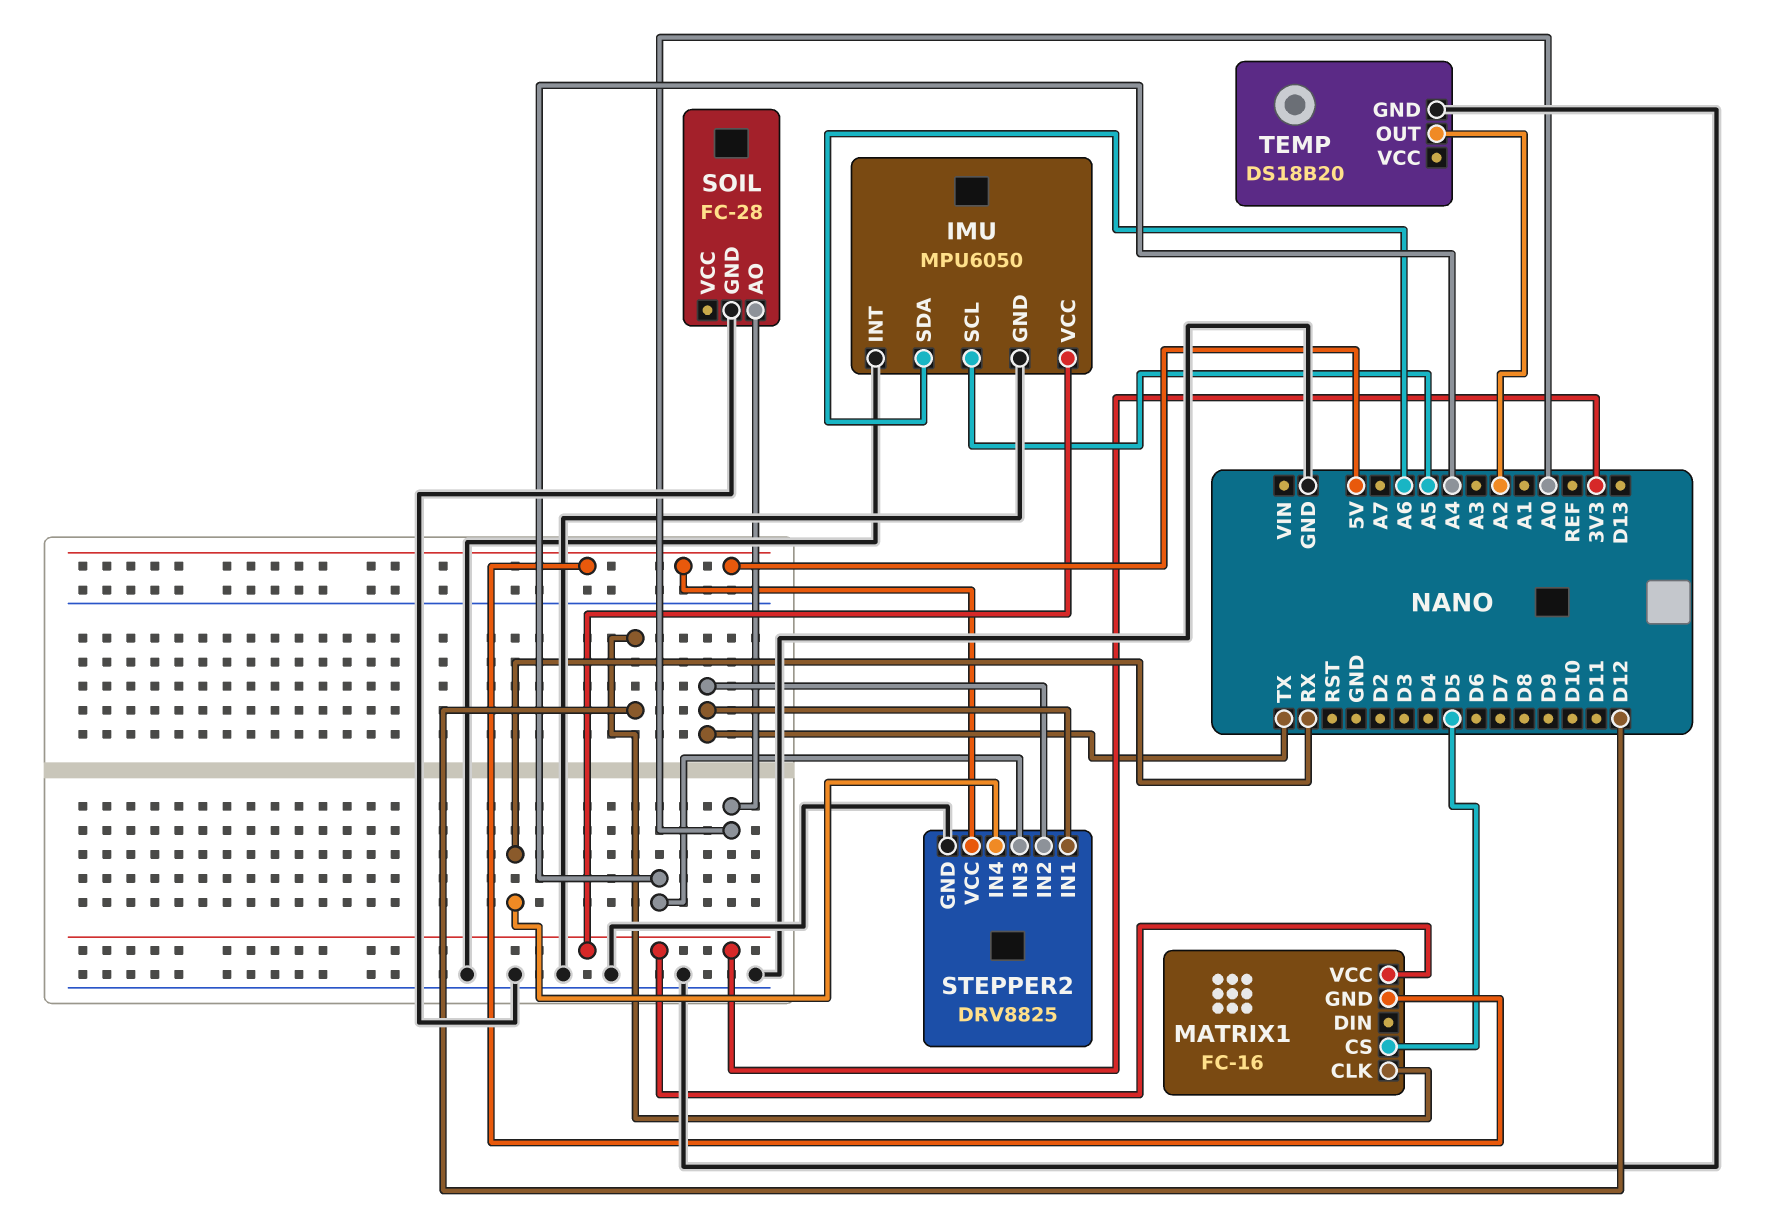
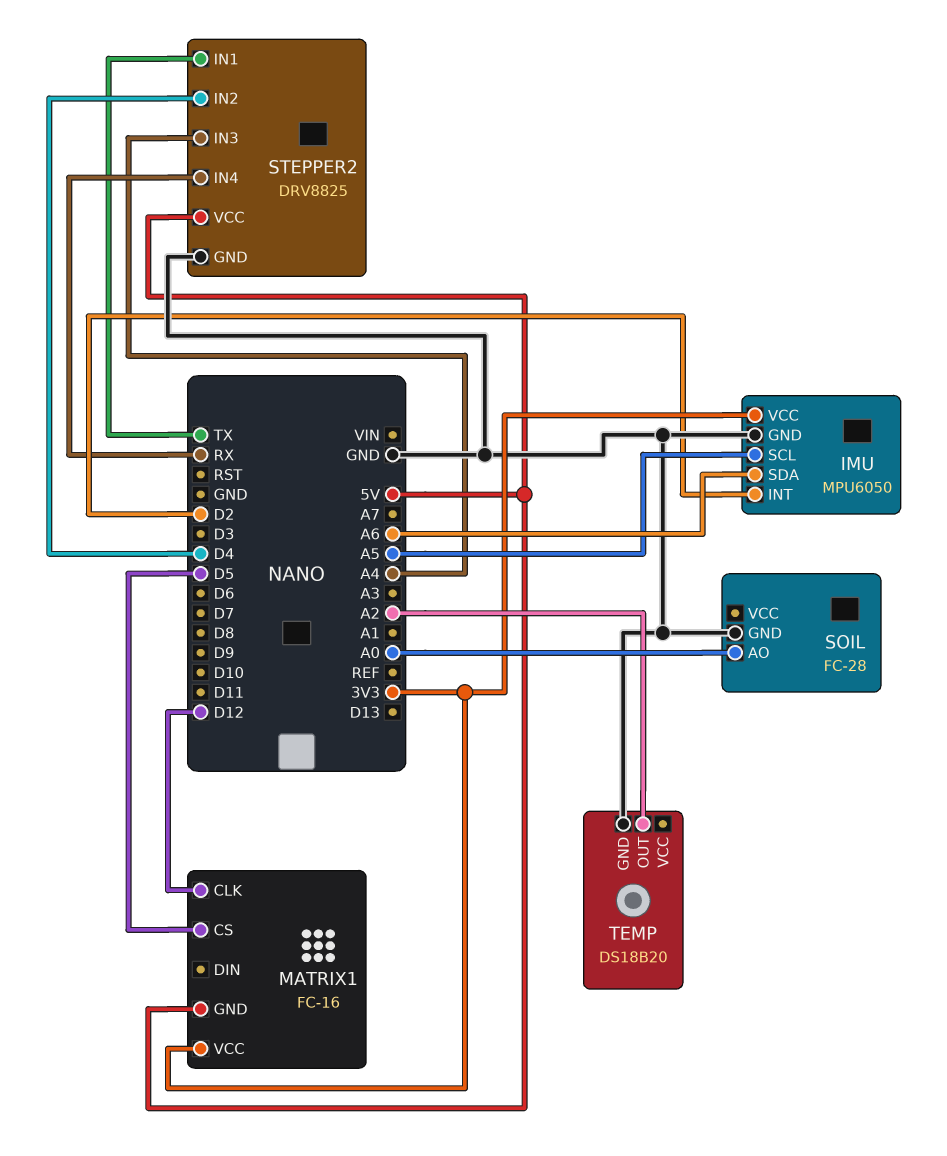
IMU pin INT: GND -> D2
STEPPER2 pin IN2: TX -> D4

